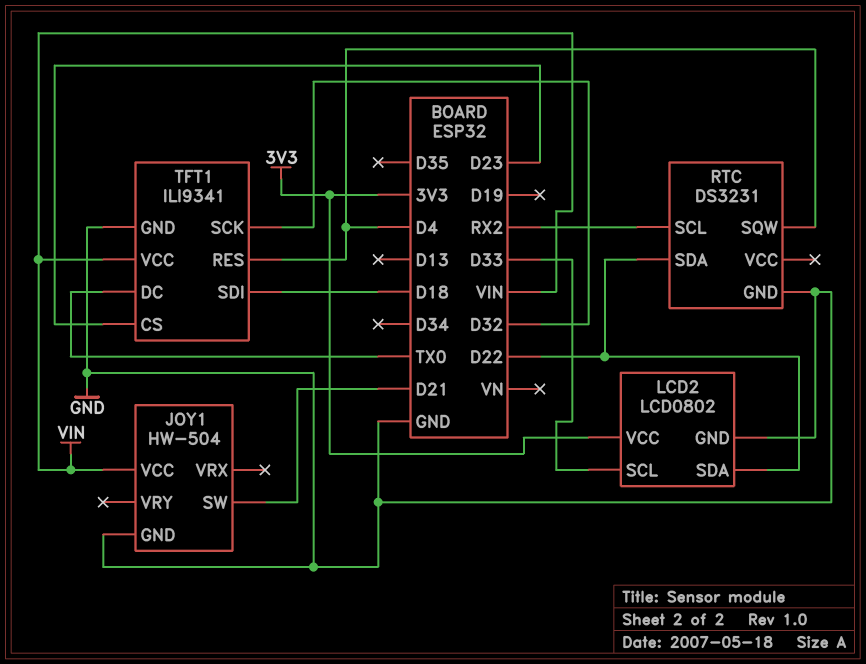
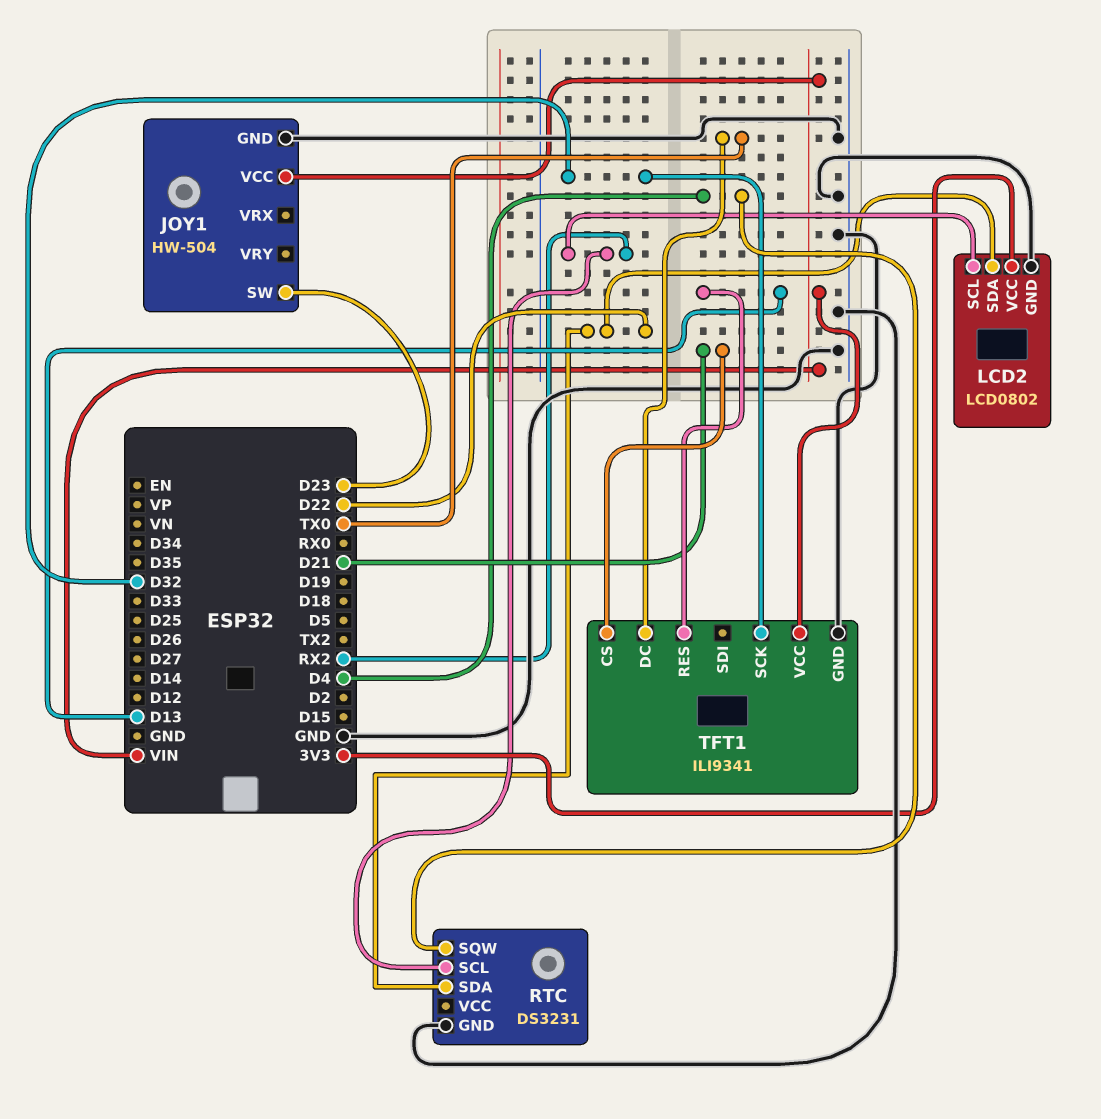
JOY1 pin SW: D21 -> D23
LCD2 pin SCL: D33 -> RX2
TFT1 pin CS: D23 -> D21
TFT1 pin RES: D4 -> D13
TFT1 pin SDI: D18 -> none

